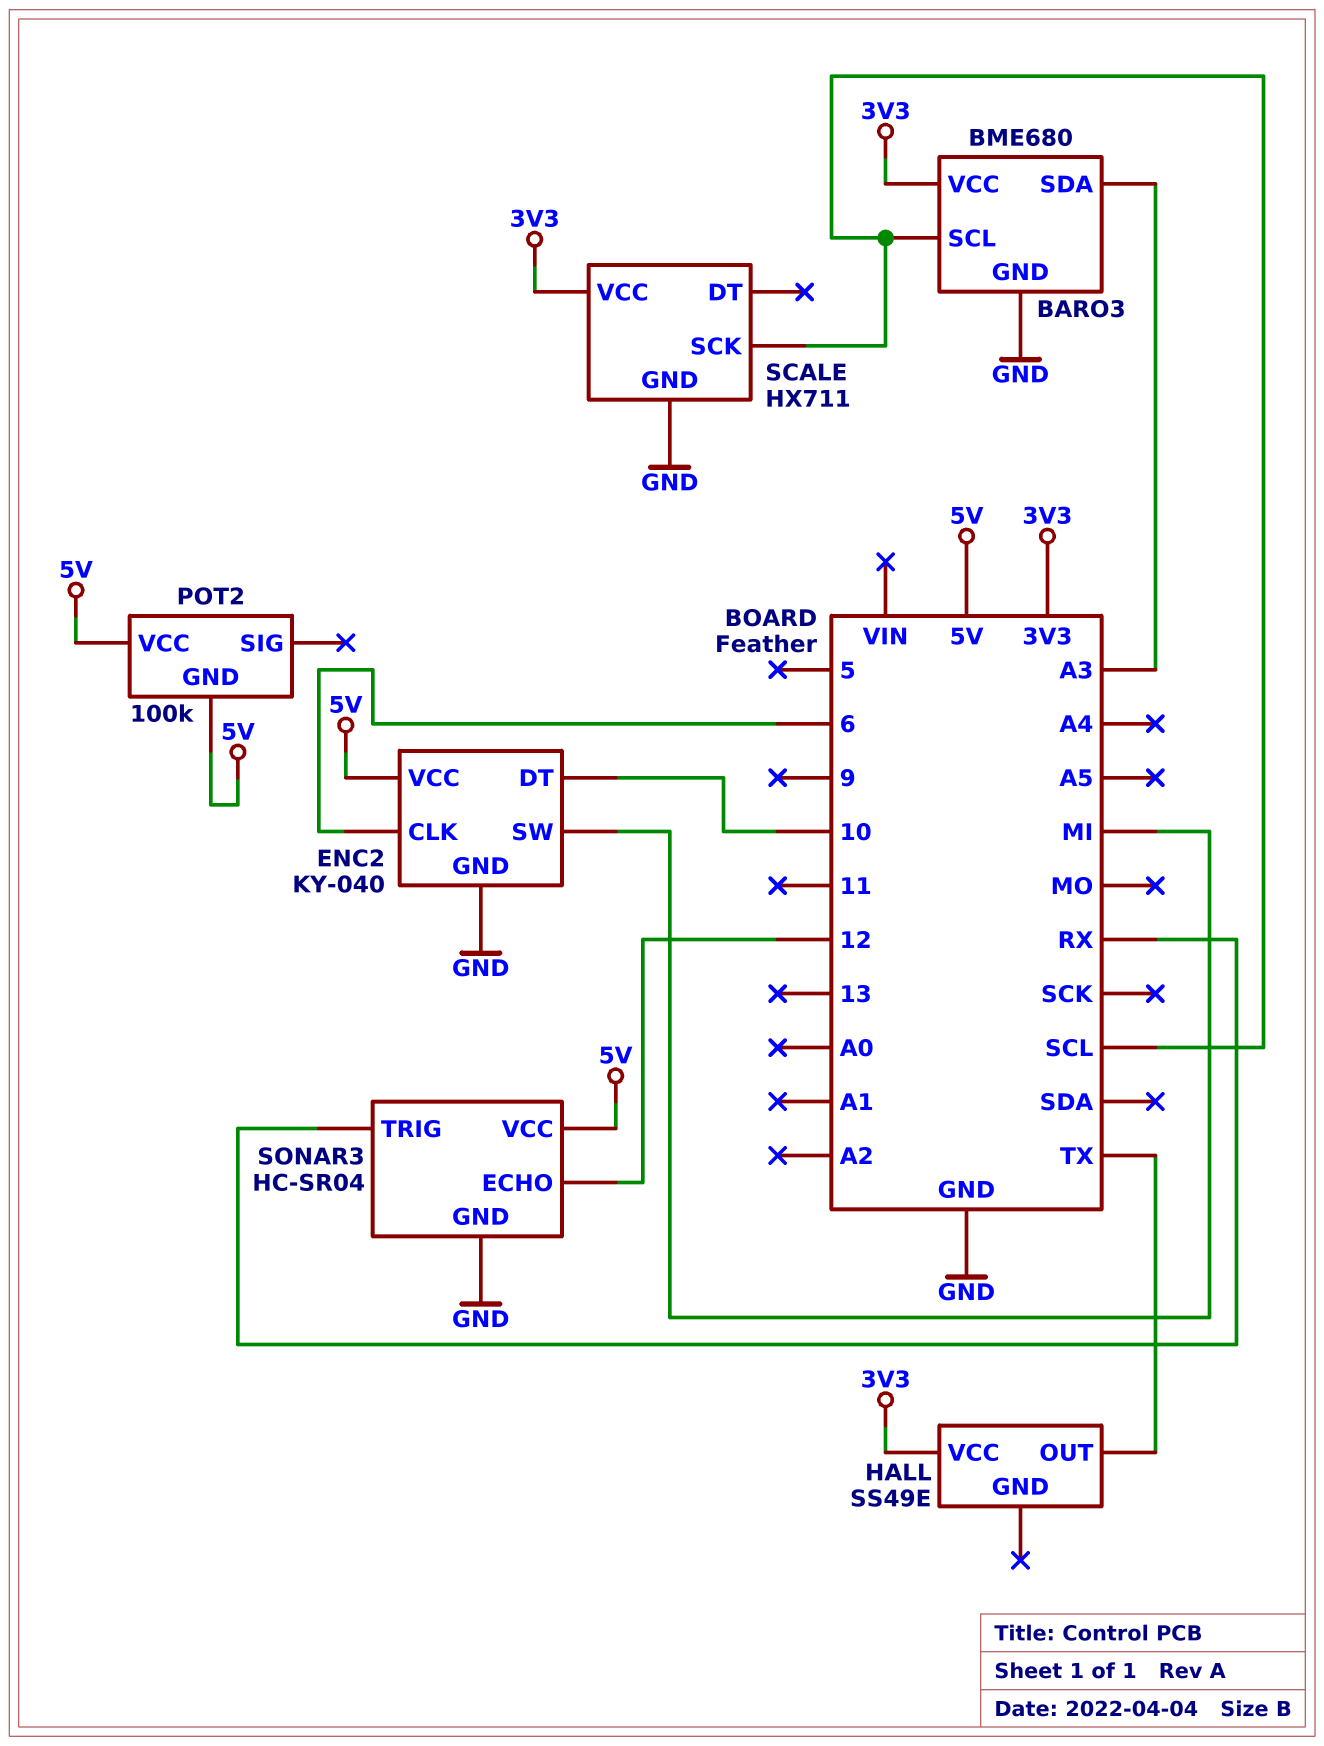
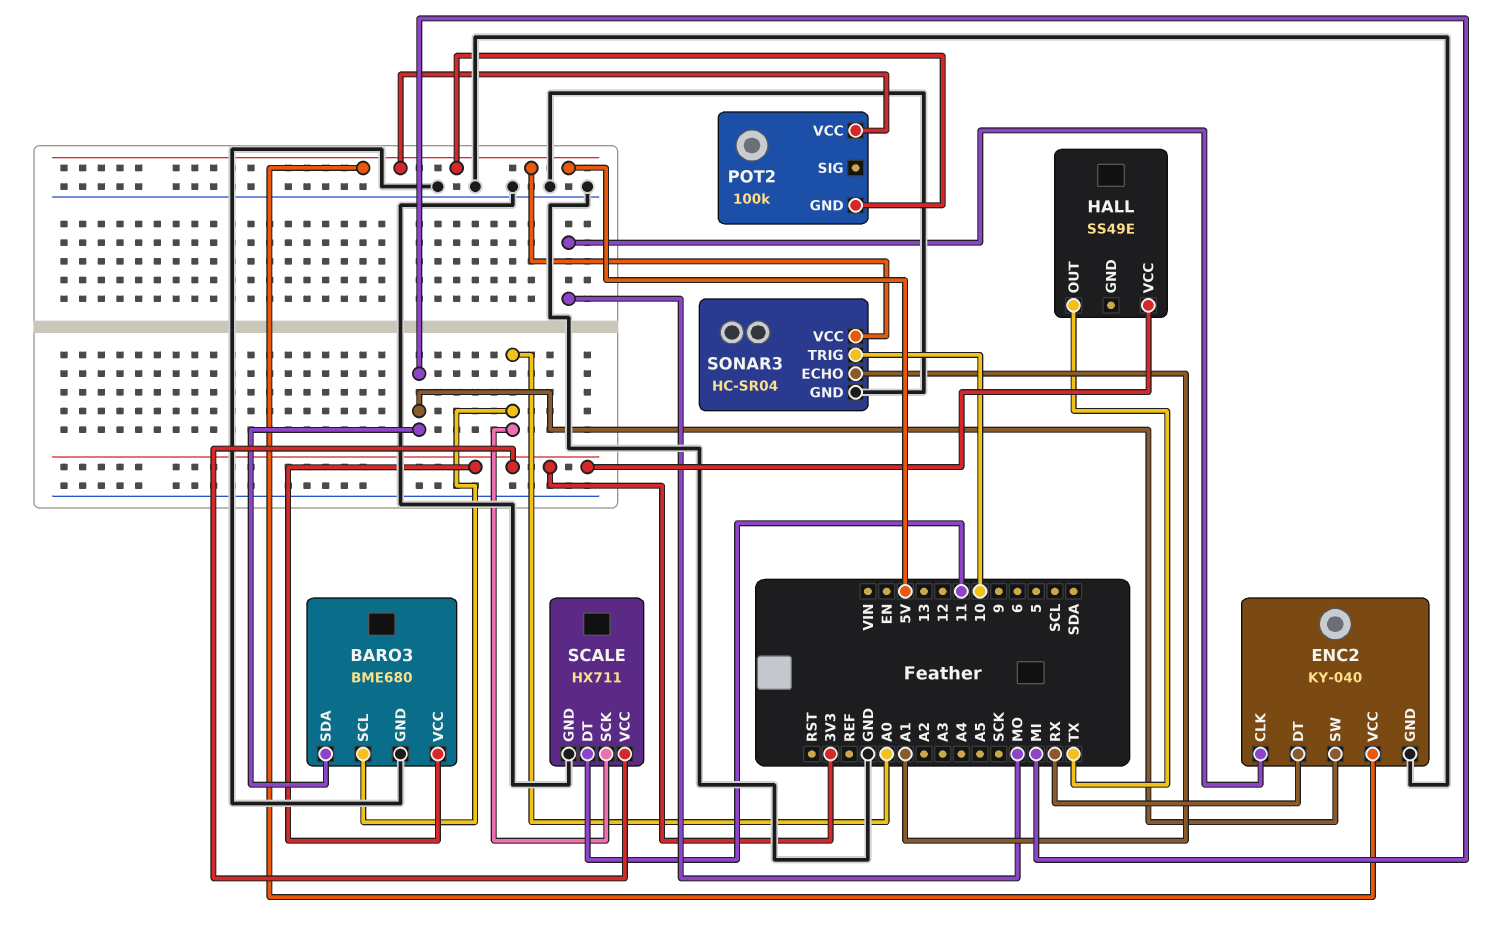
BARO3 pin SCL: SCL -> A0
BARO3 pin SDA: A3 -> MI
ENC2 pin CLK: 6 -> MO
ENC2 pin DT: 10 -> RX
SCALE pin DT: none -> 11
SCALE pin SCK: SCL -> A0
SONAR3 pin ECHO: 12 -> A1
SONAR3 pin TRIG: RX -> 10

